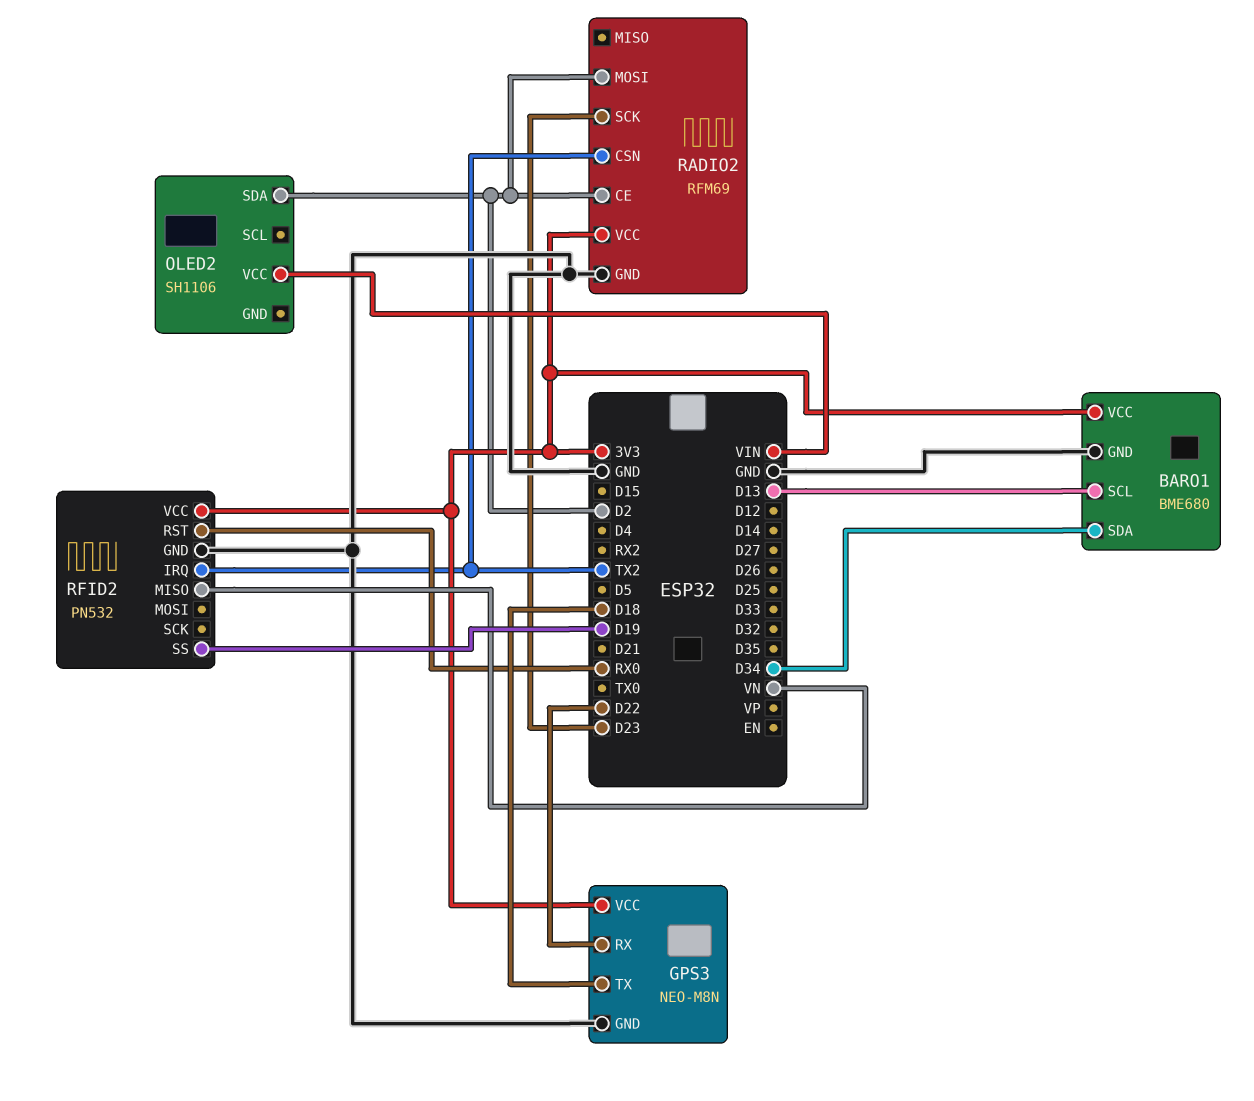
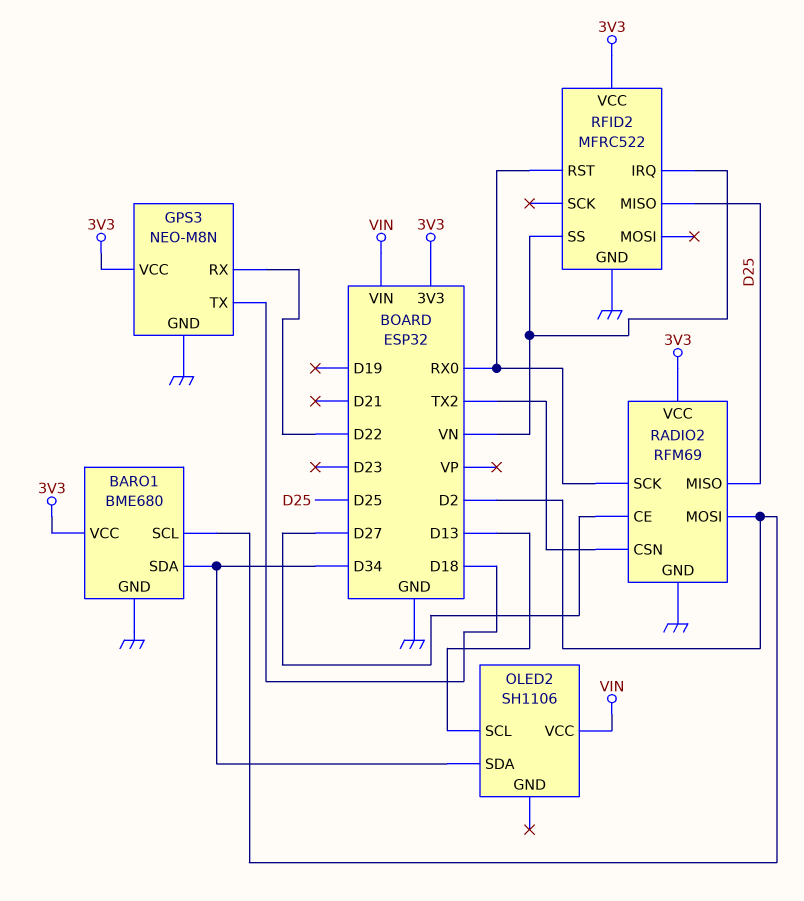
BARO1 pin SCL: D13 -> D2
OLED2 pin SCL: none -> D13
OLED2 pin SDA: D2 -> D34
RADIO2 pin CE: D2 -> D27
RADIO2 pin MISO: none -> D25
RADIO2 pin SCK: D23 -> RX0
RFID2: PN532 -> MFRC522
RFID2 pin IRQ: TX2 -> VN
RFID2 pin MISO: VN -> D25
RFID2 pin SS: D19 -> VN

